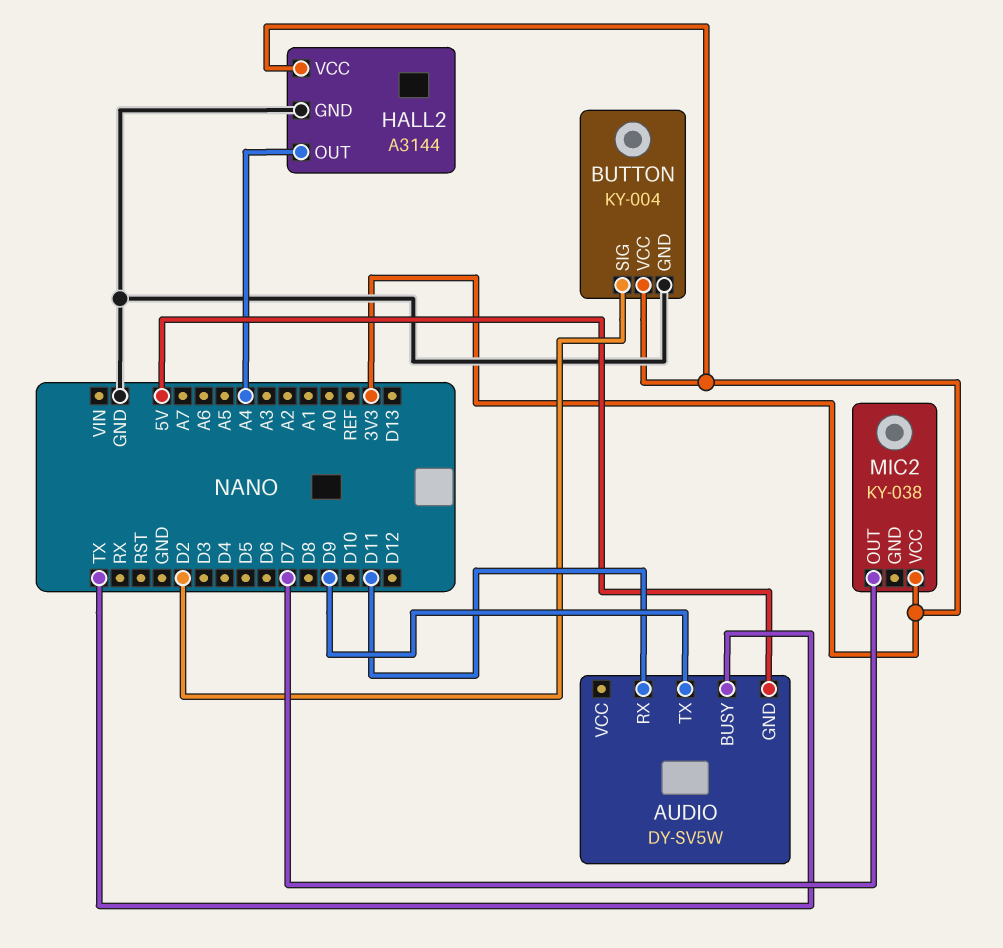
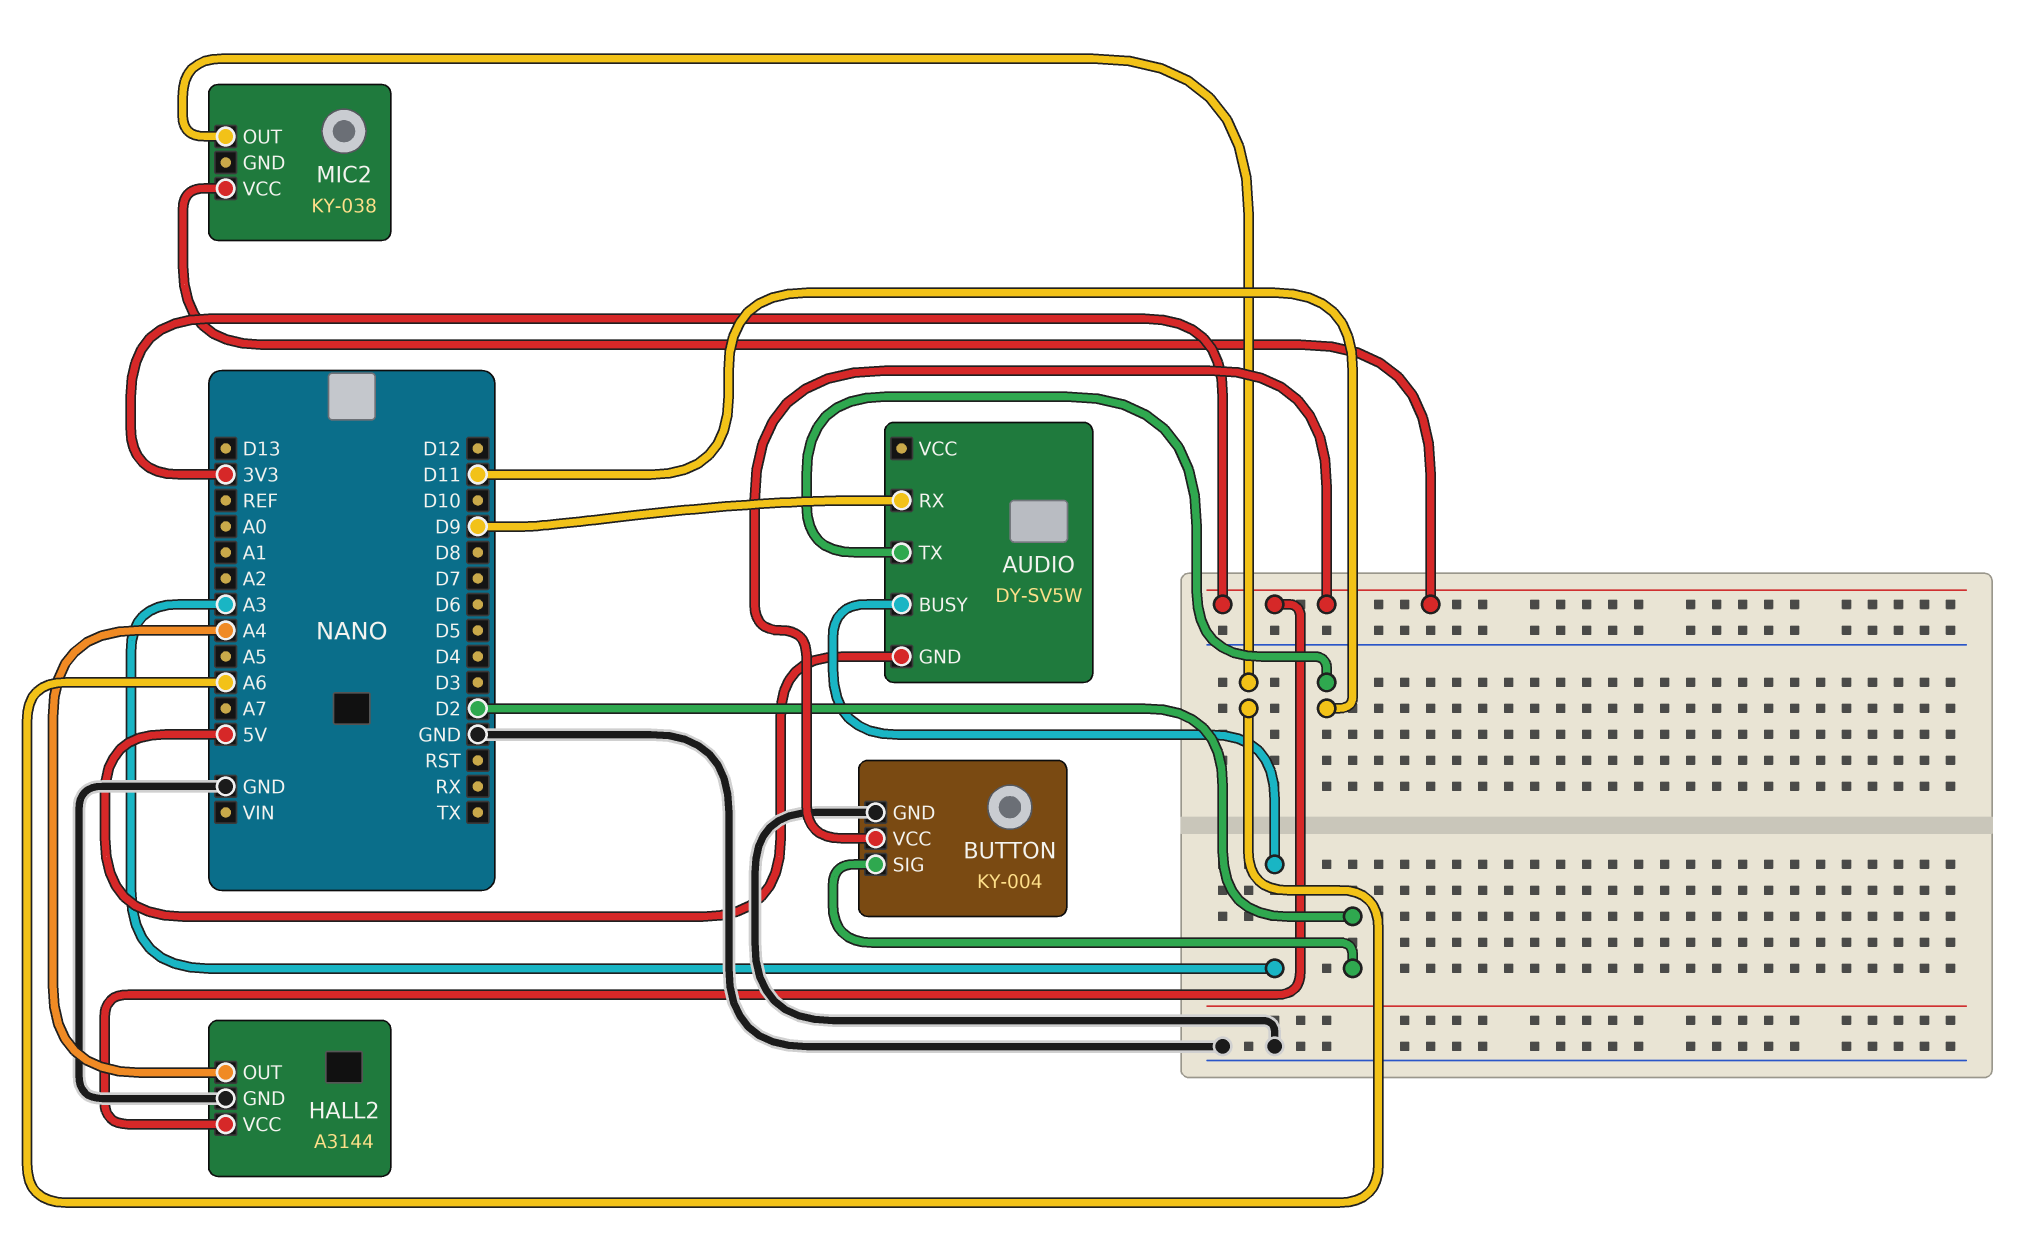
AUDIO pin BUSY: TX -> A3
AUDIO pin RX: D11 -> D9
AUDIO pin TX: D9 -> D11
MIC2 pin OUT: D7 -> A6

